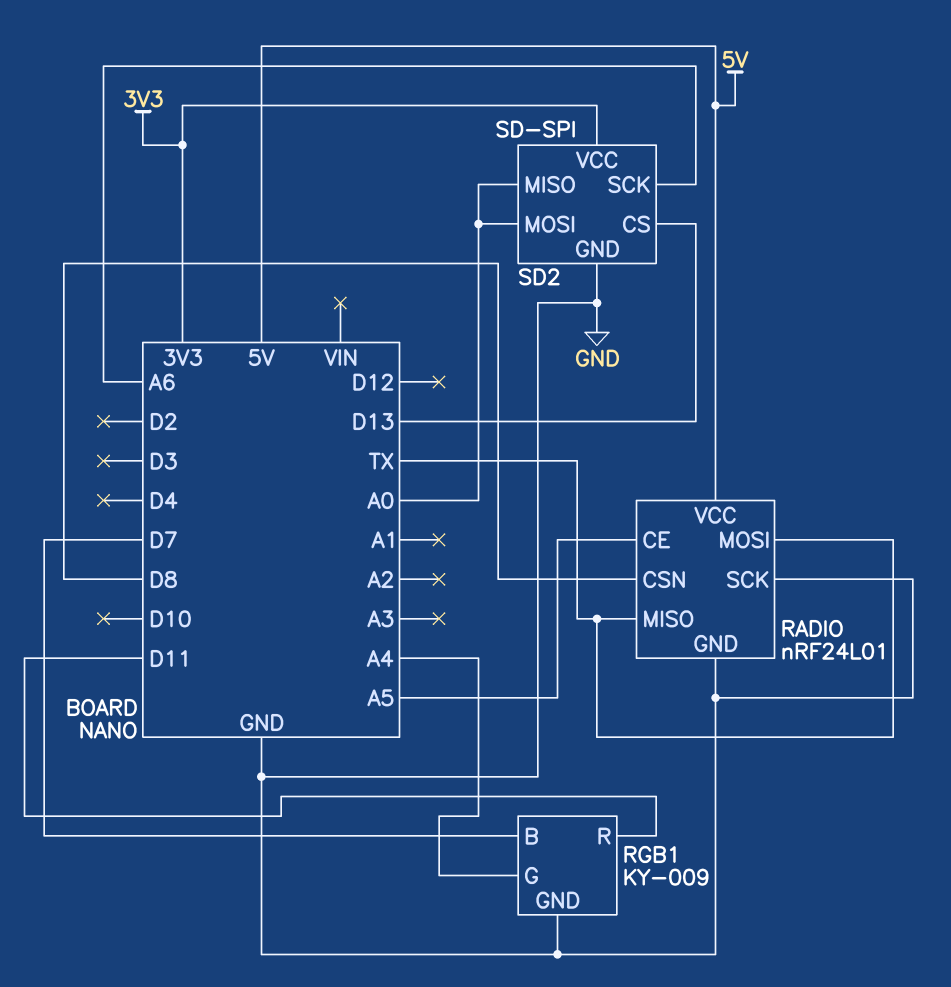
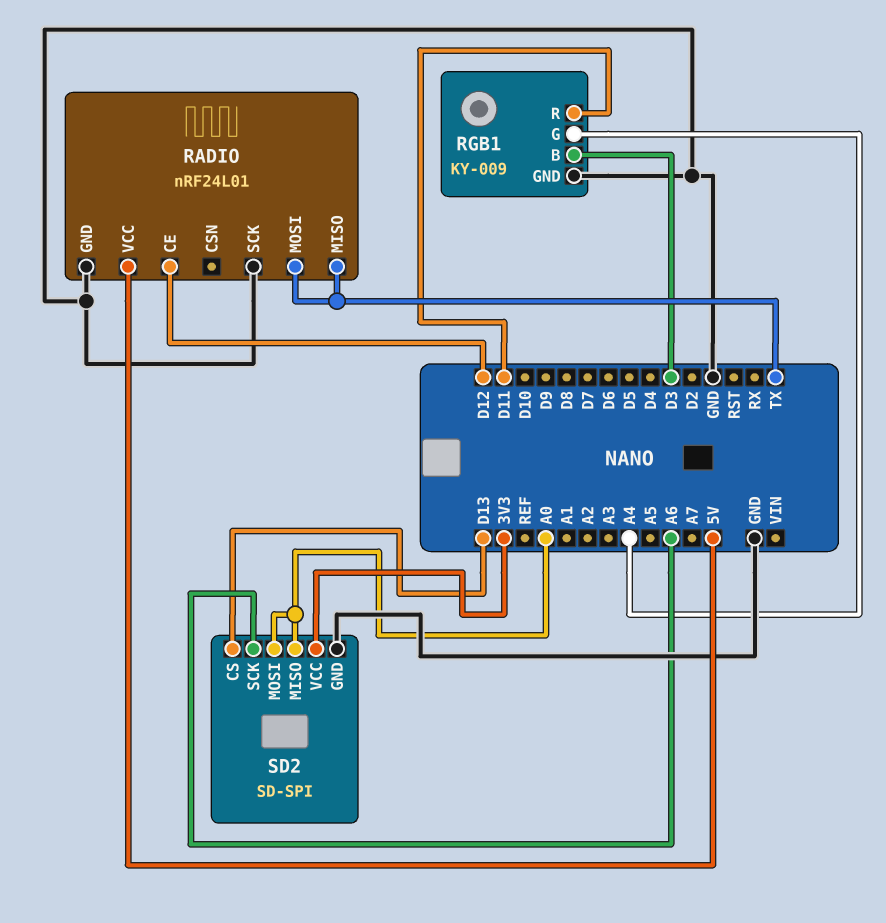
RADIO pin CE: A5 -> D12
RADIO pin CSN: D8 -> none
RGB1 pin B: D7 -> D3

